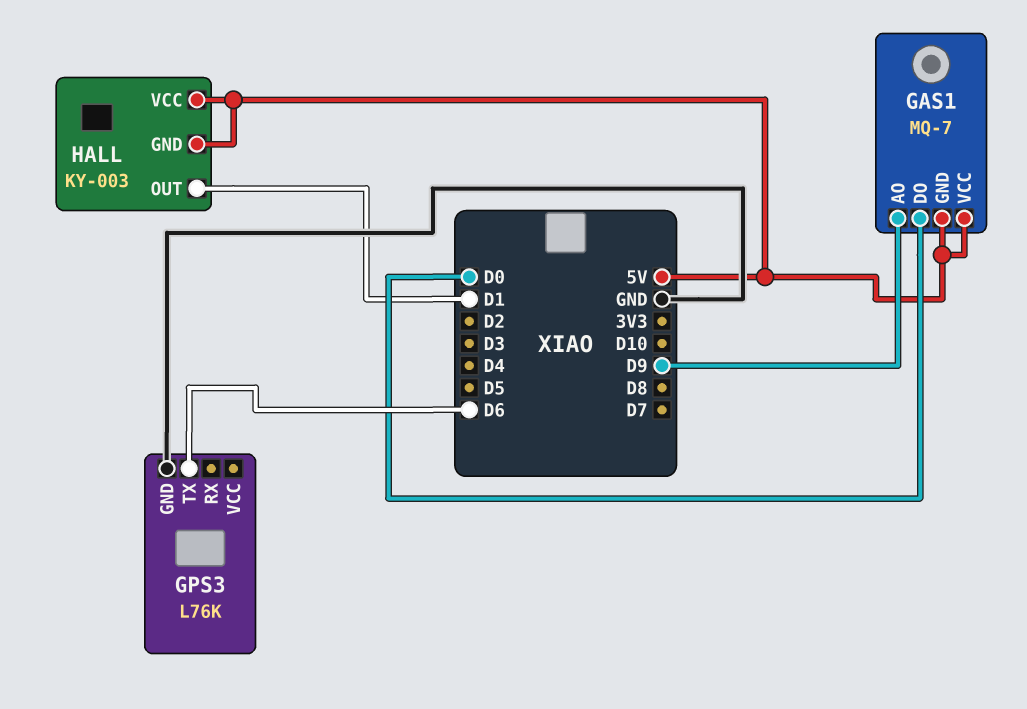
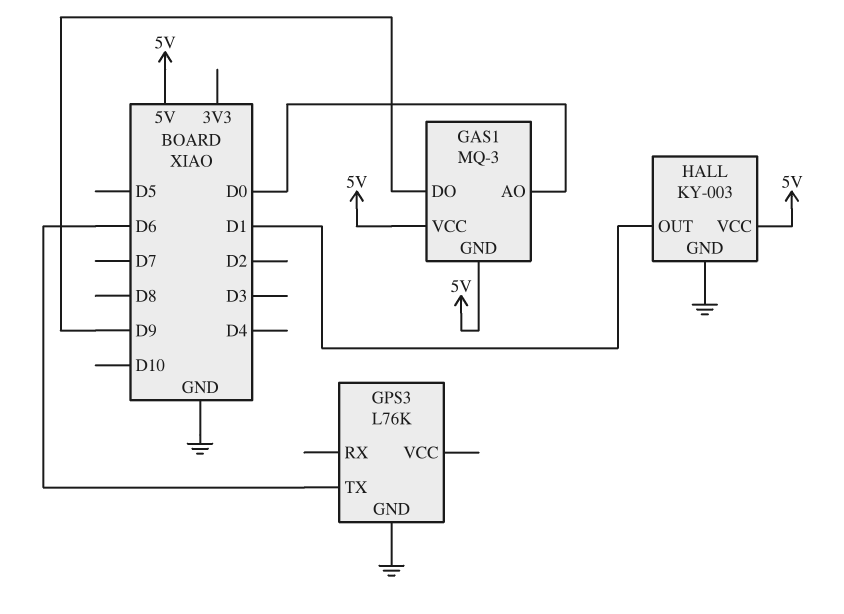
GAS1: MQ-7 -> MQ-3
GAS1 pin AO: D9 -> D0
GAS1 pin DO: D0 -> D9
HALL pin GND: 5V -> GND

